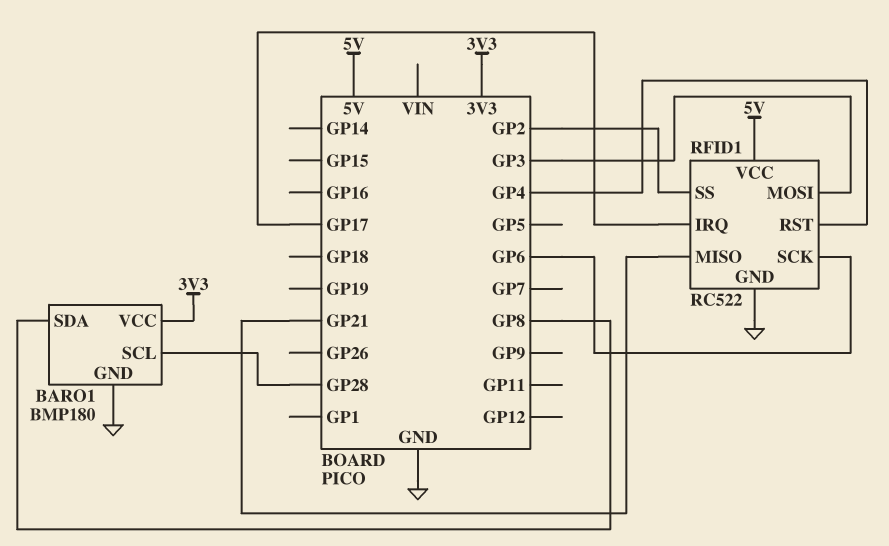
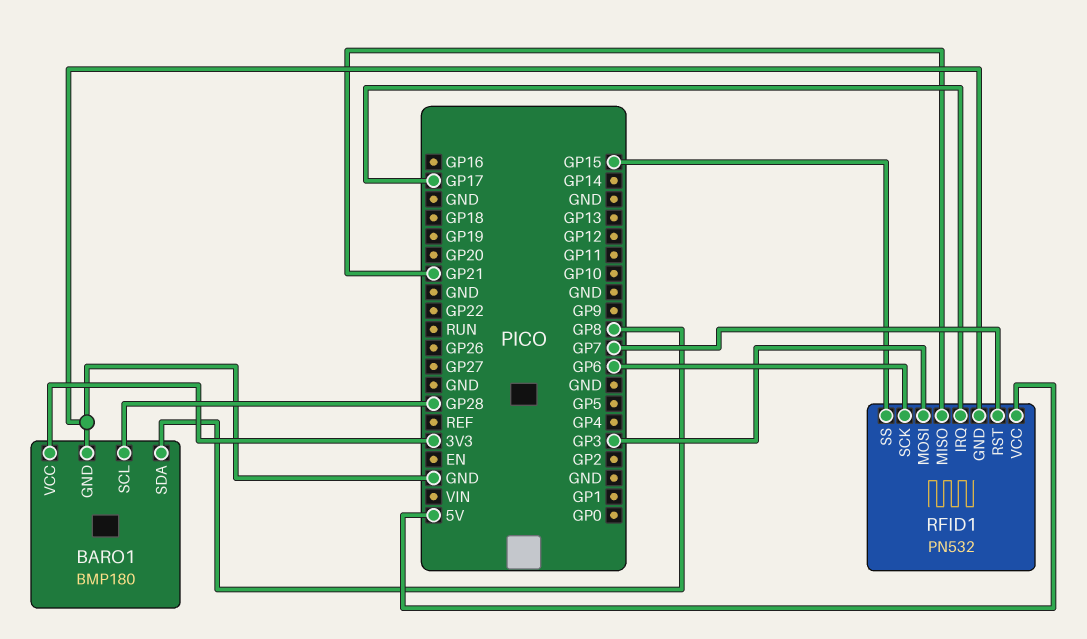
RFID1: RC522 -> PN532
RFID1 pin RST: GP4 -> GP7
RFID1 pin SS: GP2 -> GP15

